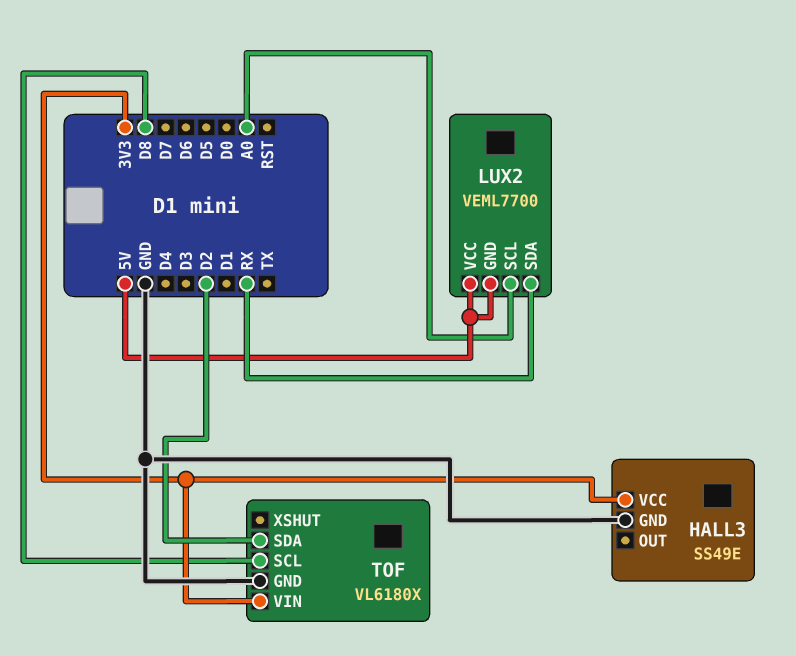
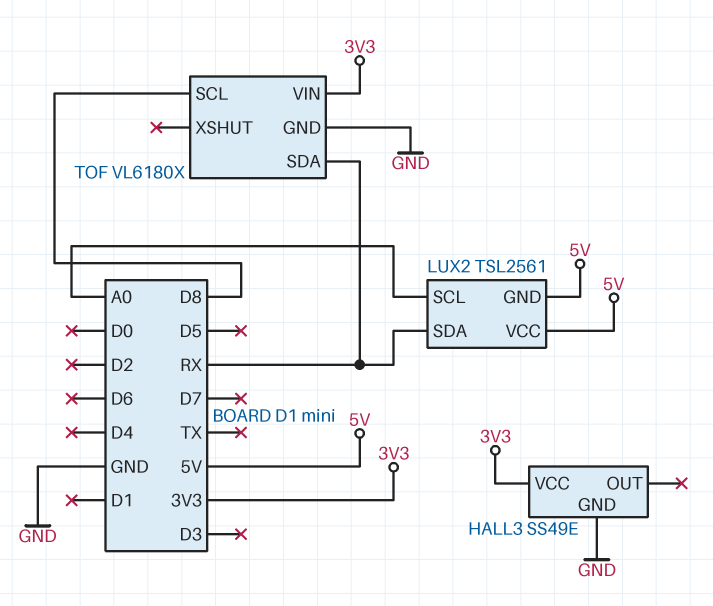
LUX2: VEML7700 -> TSL2561
TOF pin SDA: D2 -> RX

